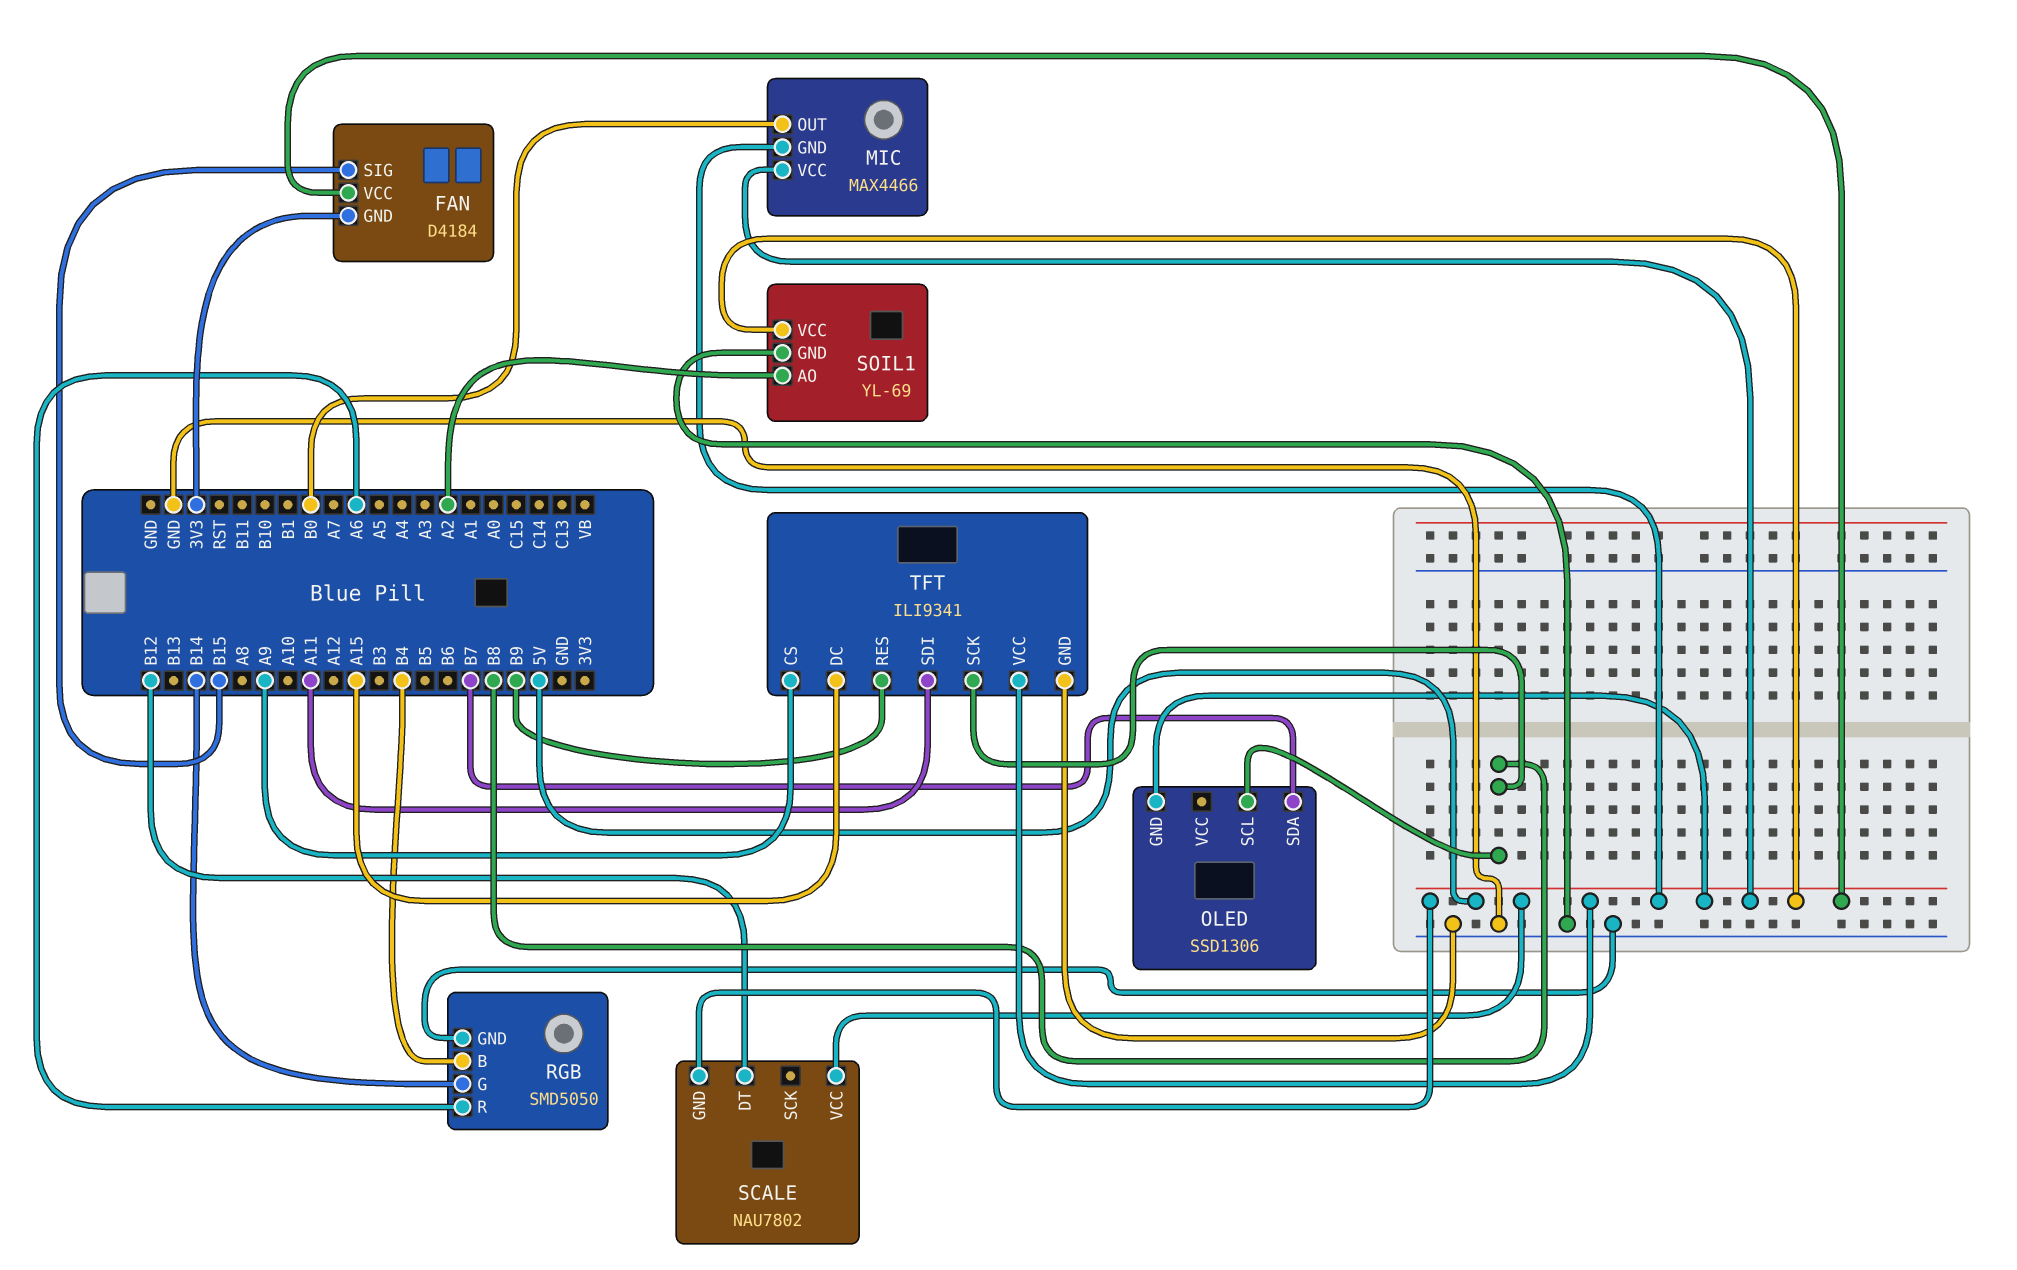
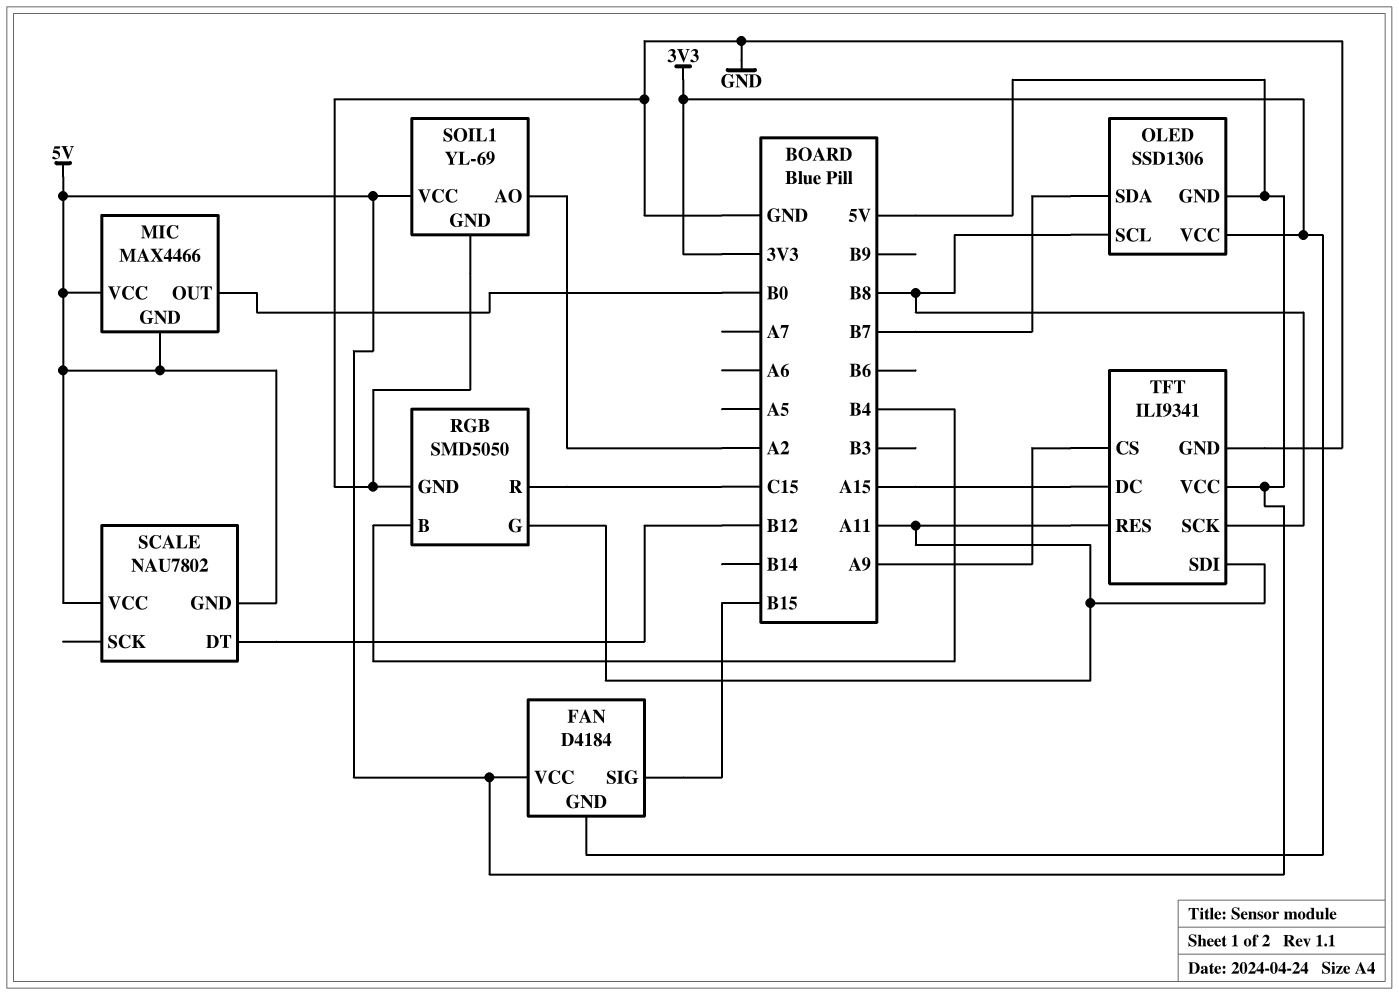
OLED pin VCC: none -> 3V3
RGB pin G: B14 -> A11
RGB pin R: A6 -> C15
TFT pin RES: B9 -> A11

